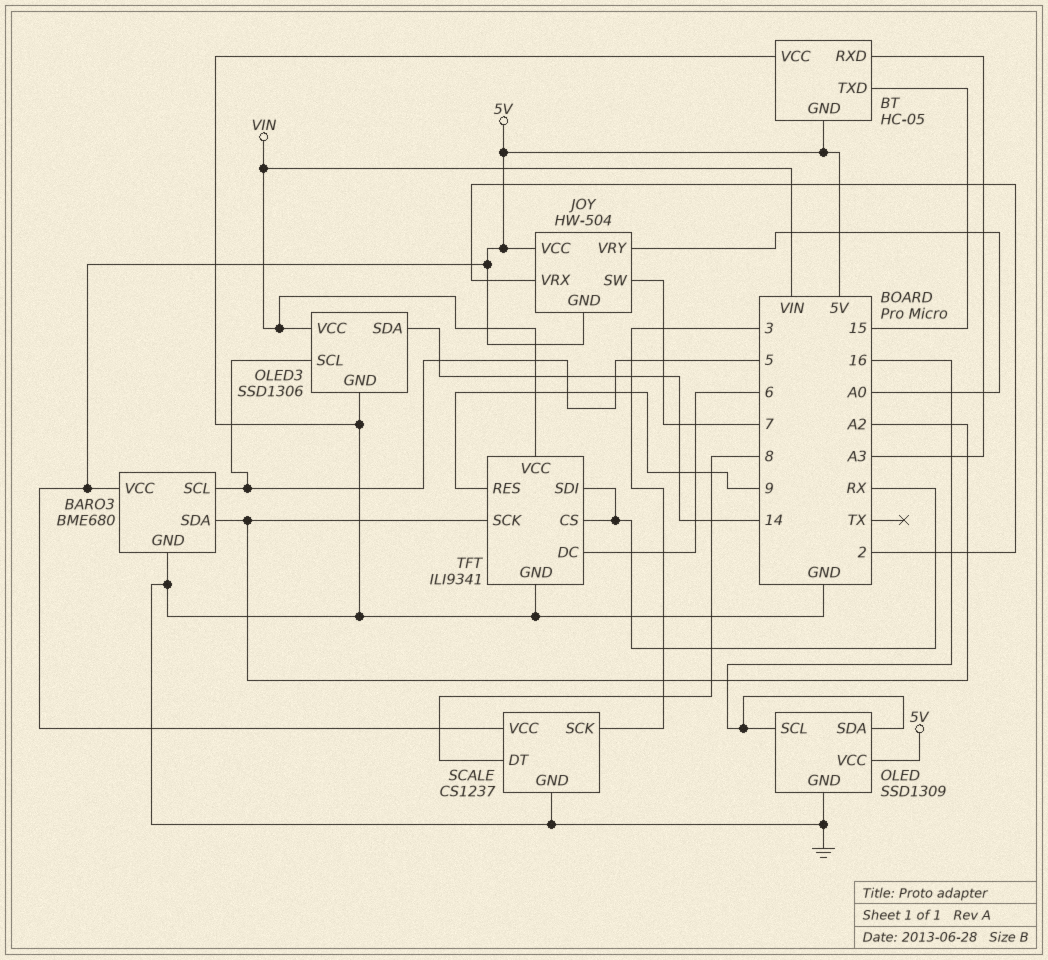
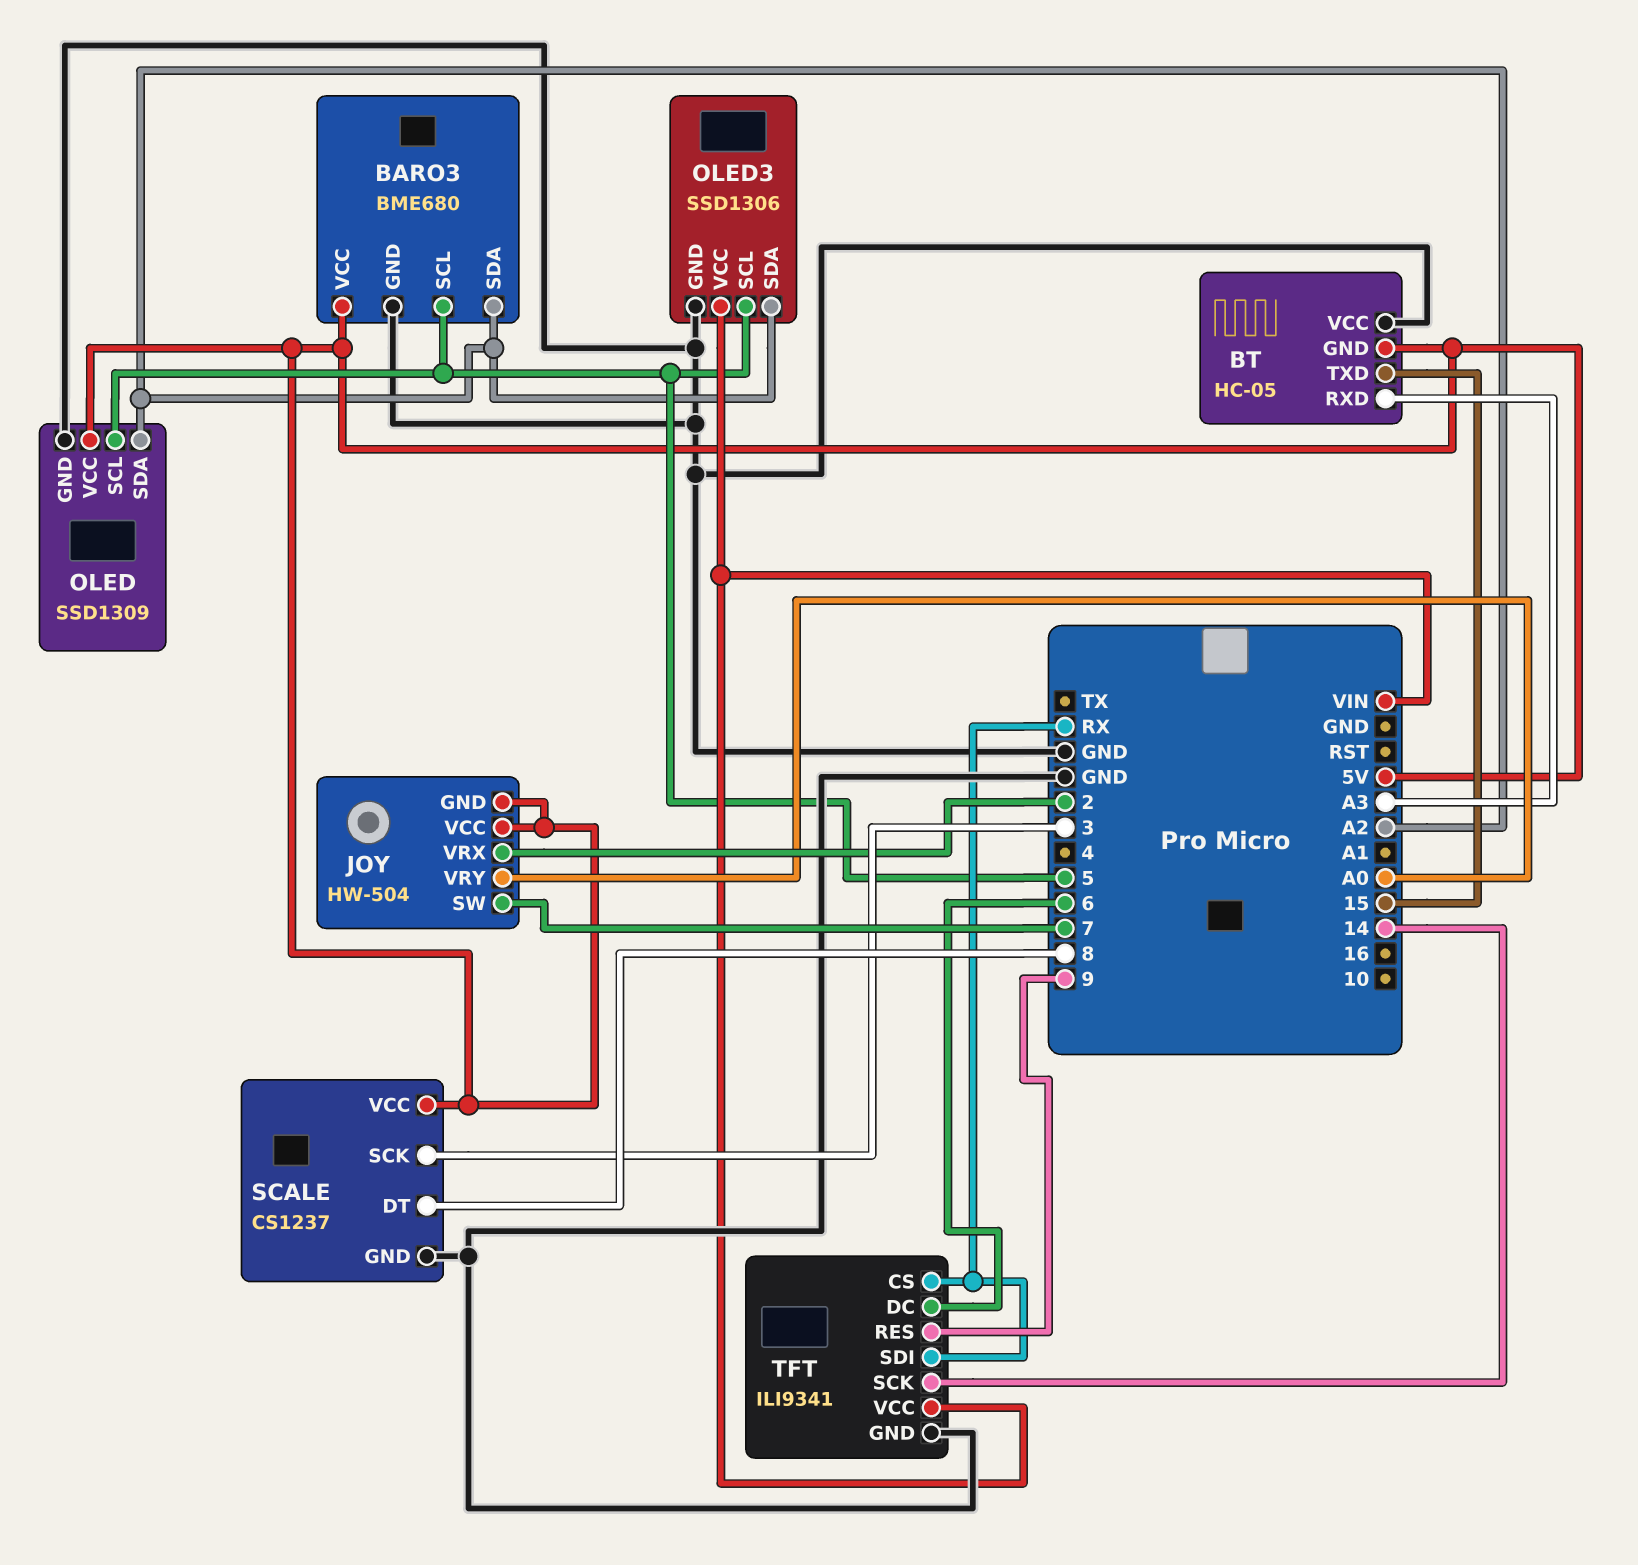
OLED pin SCL: 16 -> 5
OLED pin SDA: 16 -> A2
OLED3 pin SDA: 14 -> A2
TFT pin SCK: A2 -> 14

